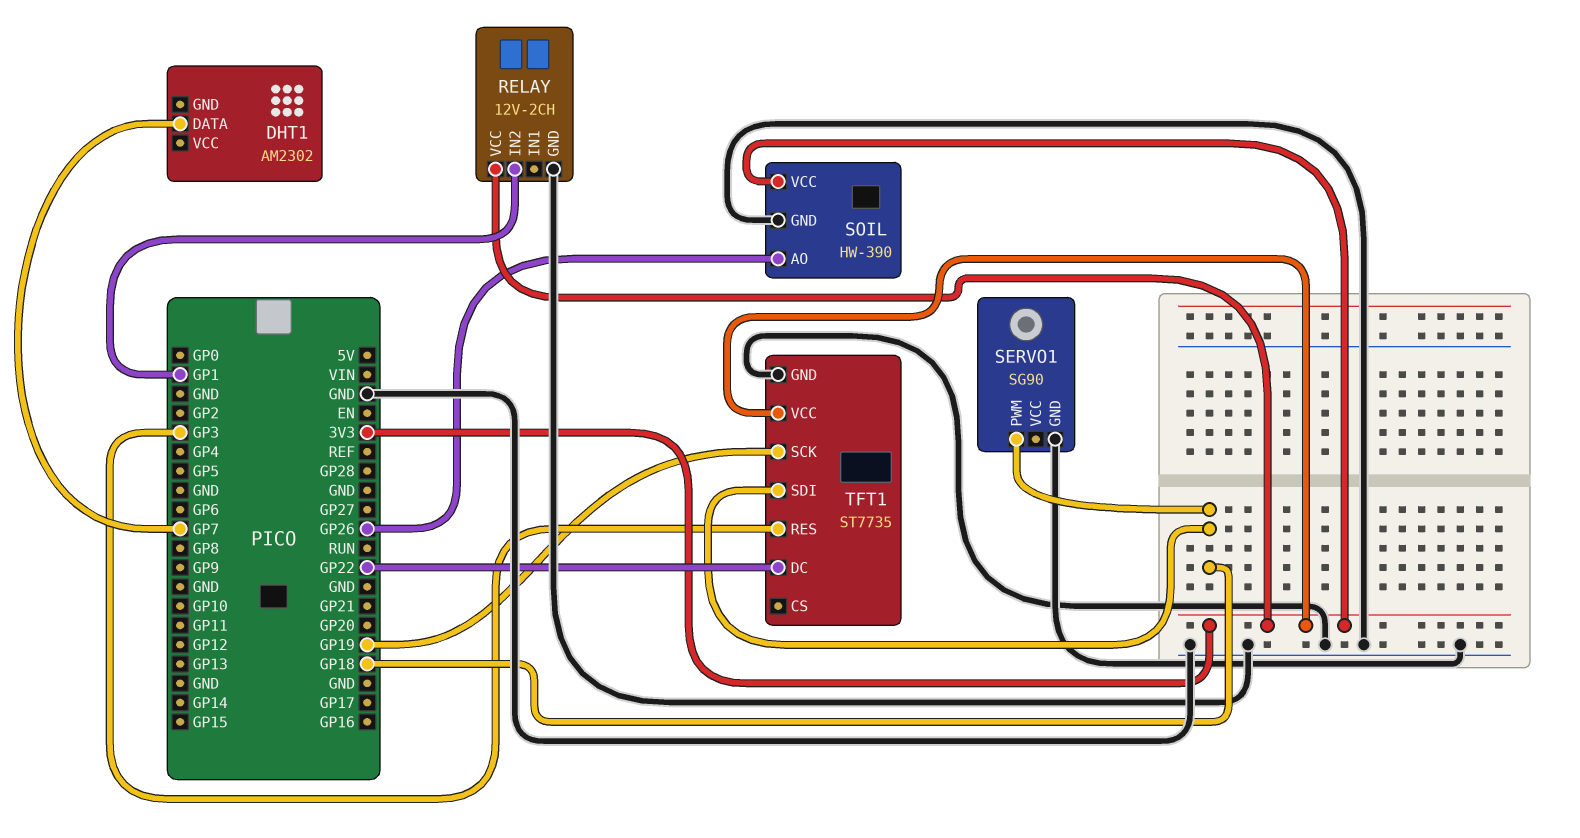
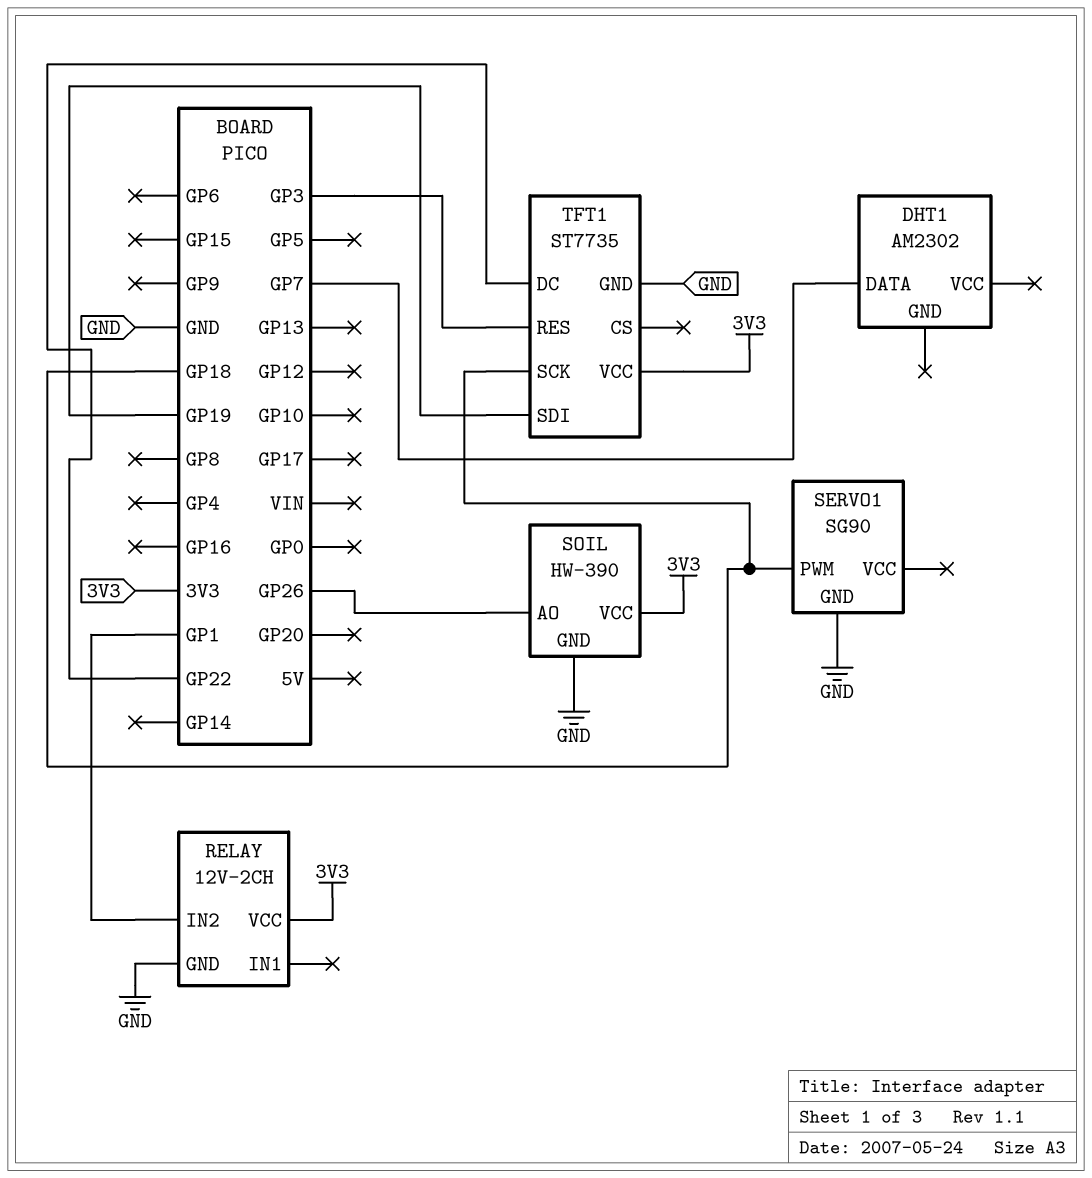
TFT1 pin SCK: GP19 -> GP18
TFT1 pin SDI: GP18 -> GP19

